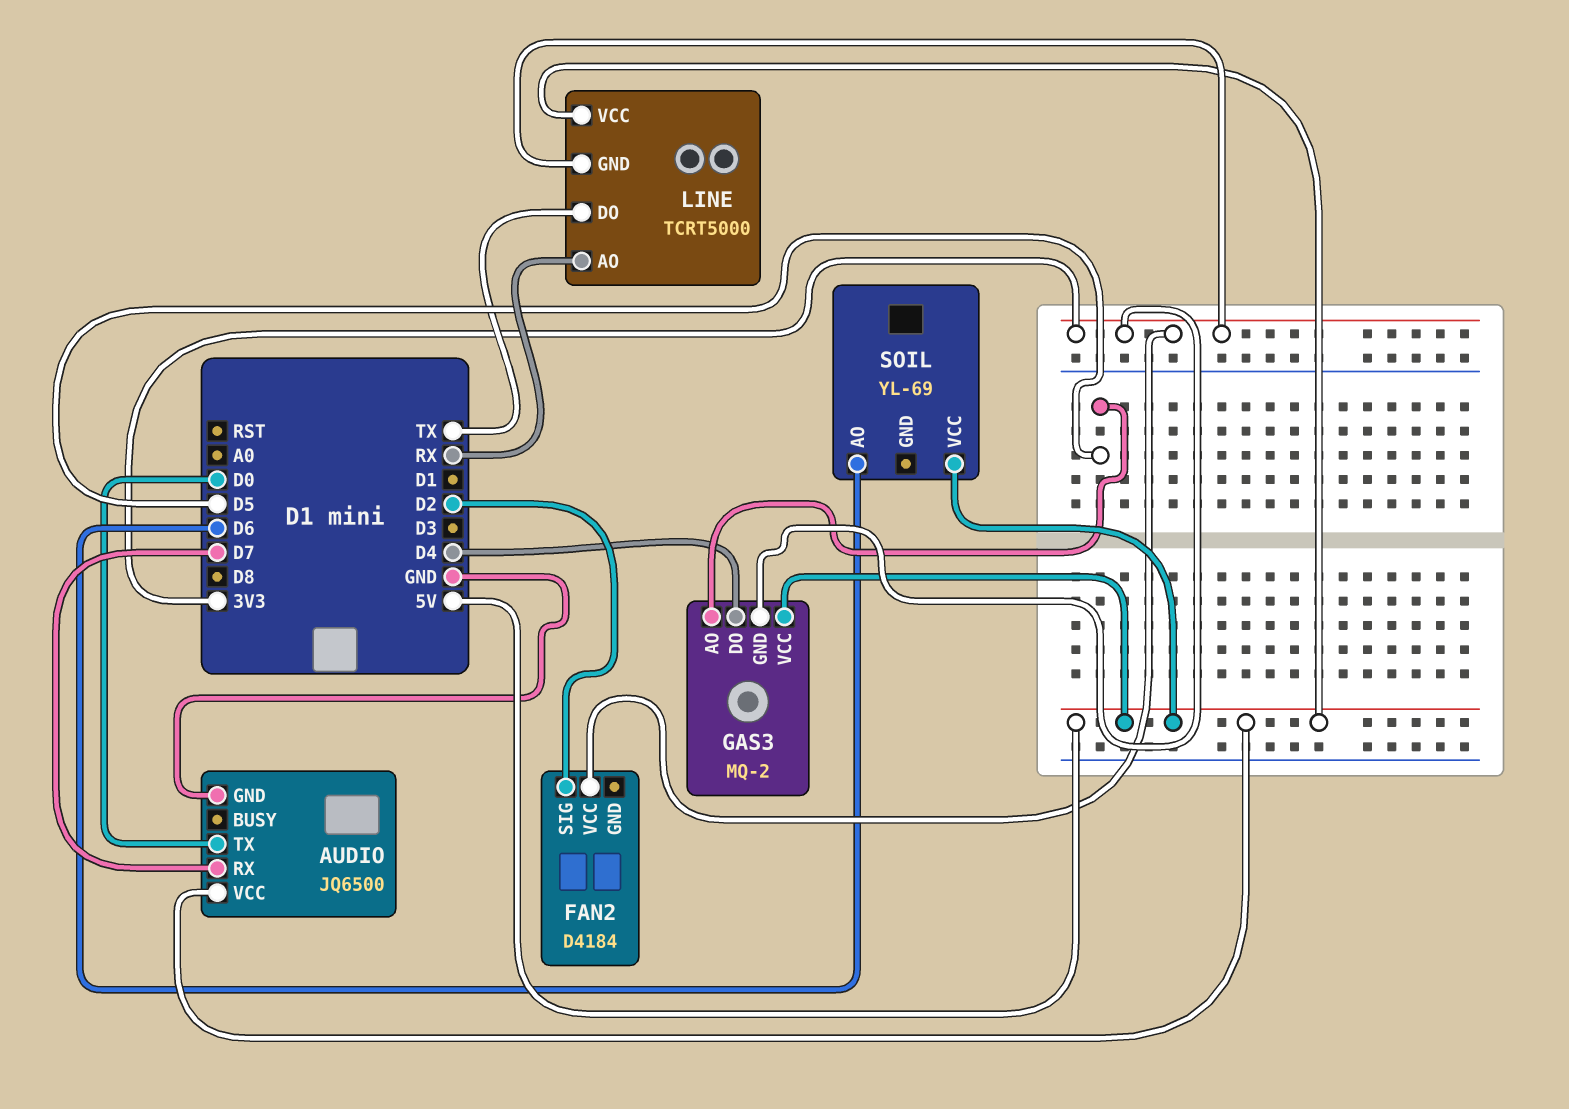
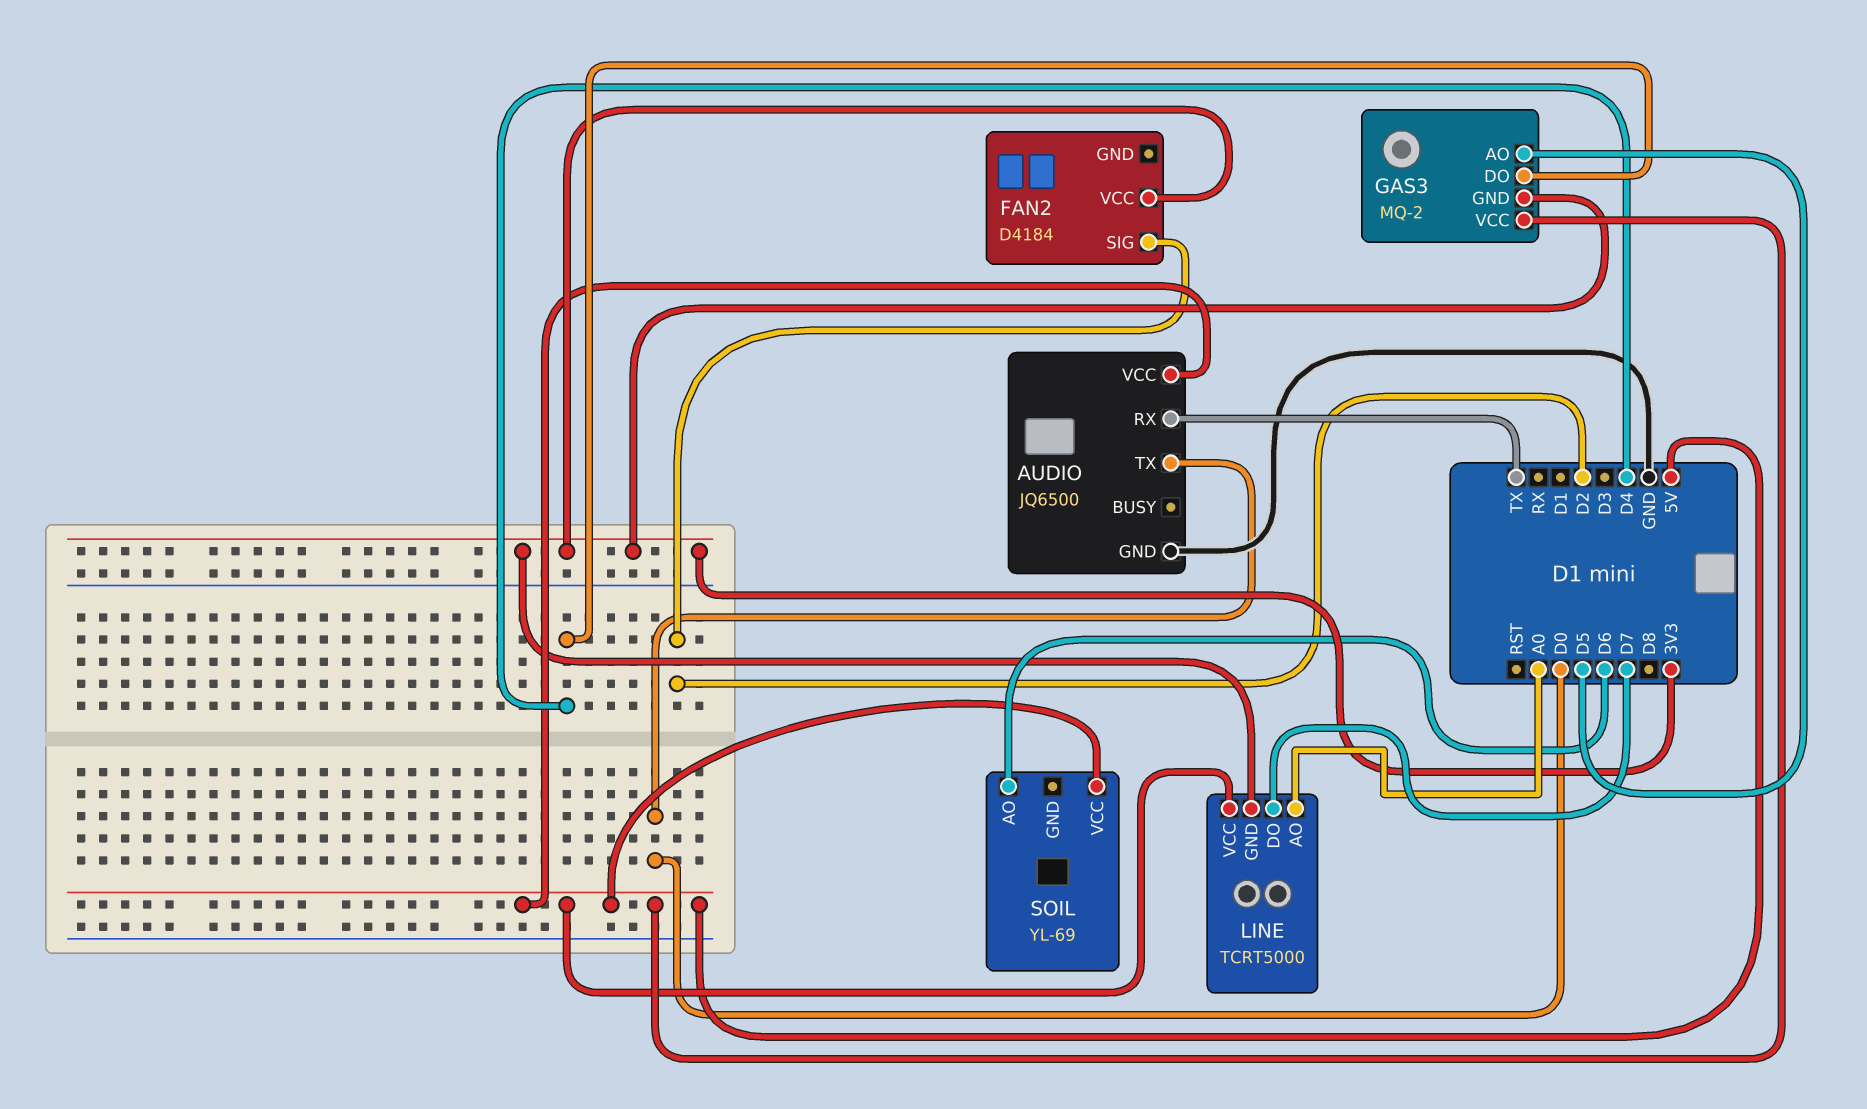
AUDIO pin RX: D7 -> TX
LINE pin AO: RX -> A0
LINE pin DO: TX -> D7

